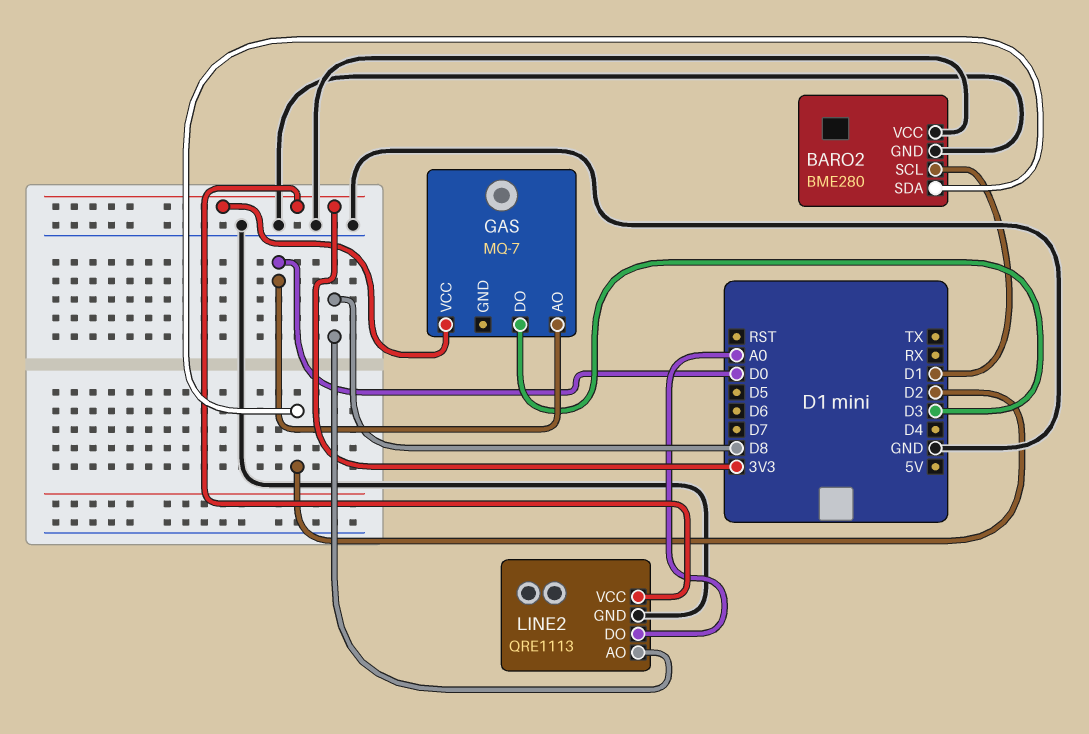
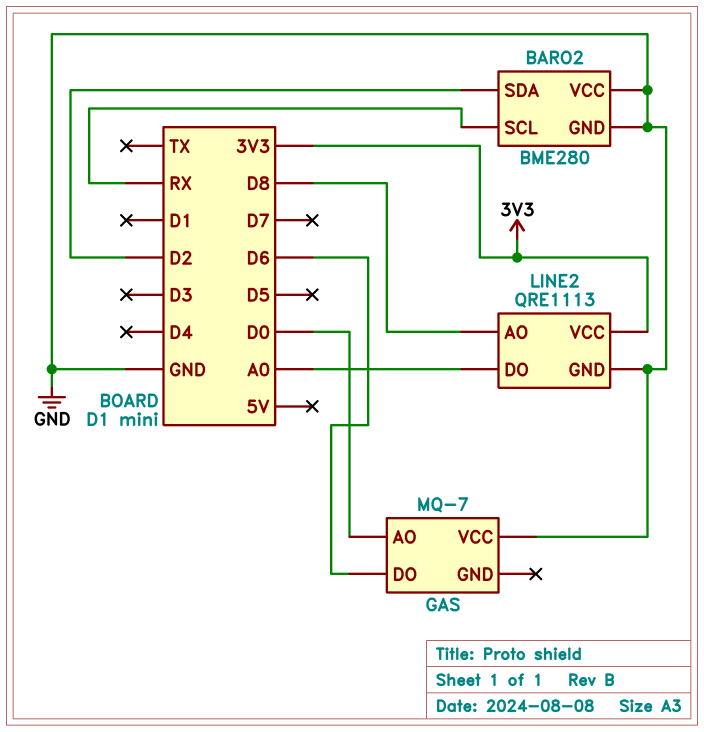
BARO2 pin SCL: D1 -> RX
GAS pin DO: D3 -> D6
GAS pin VCC: 3V3 -> GND

